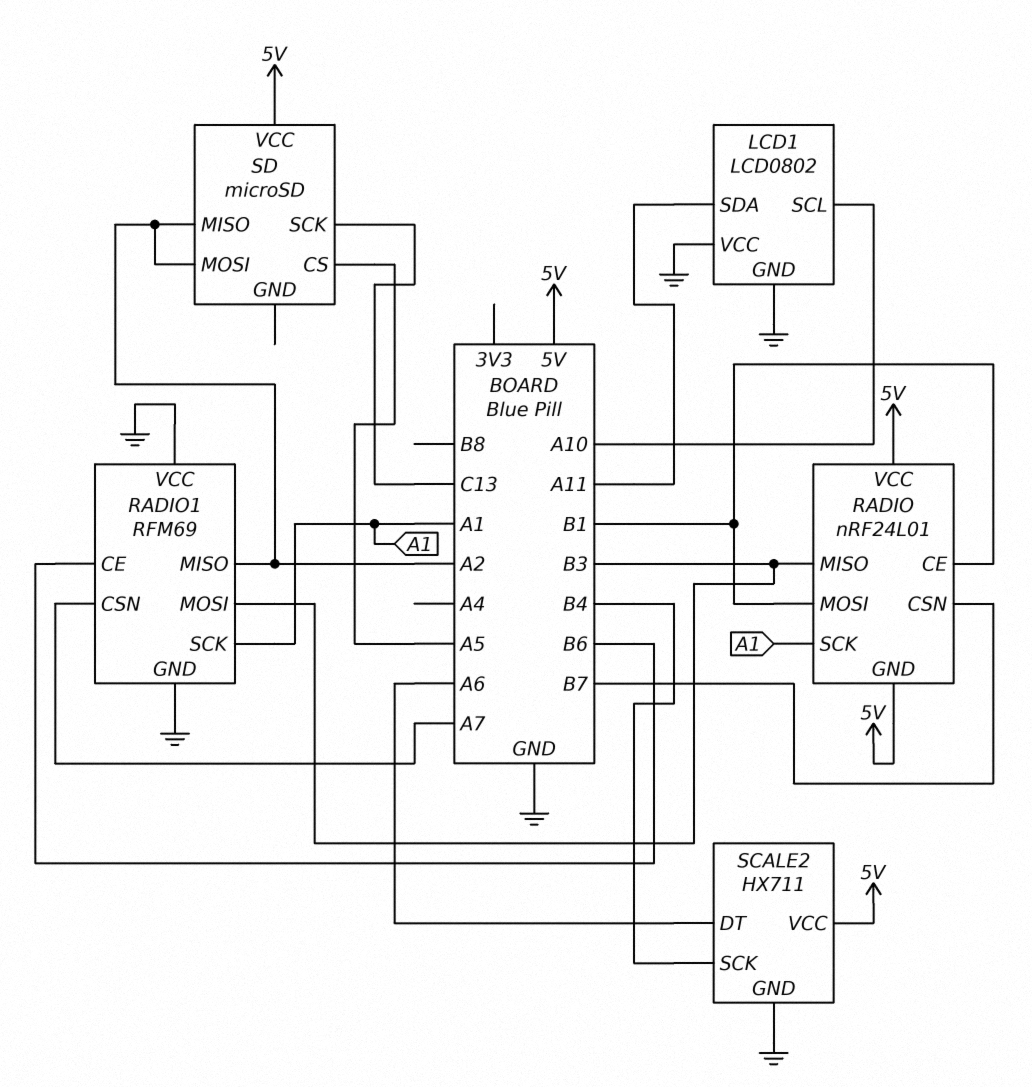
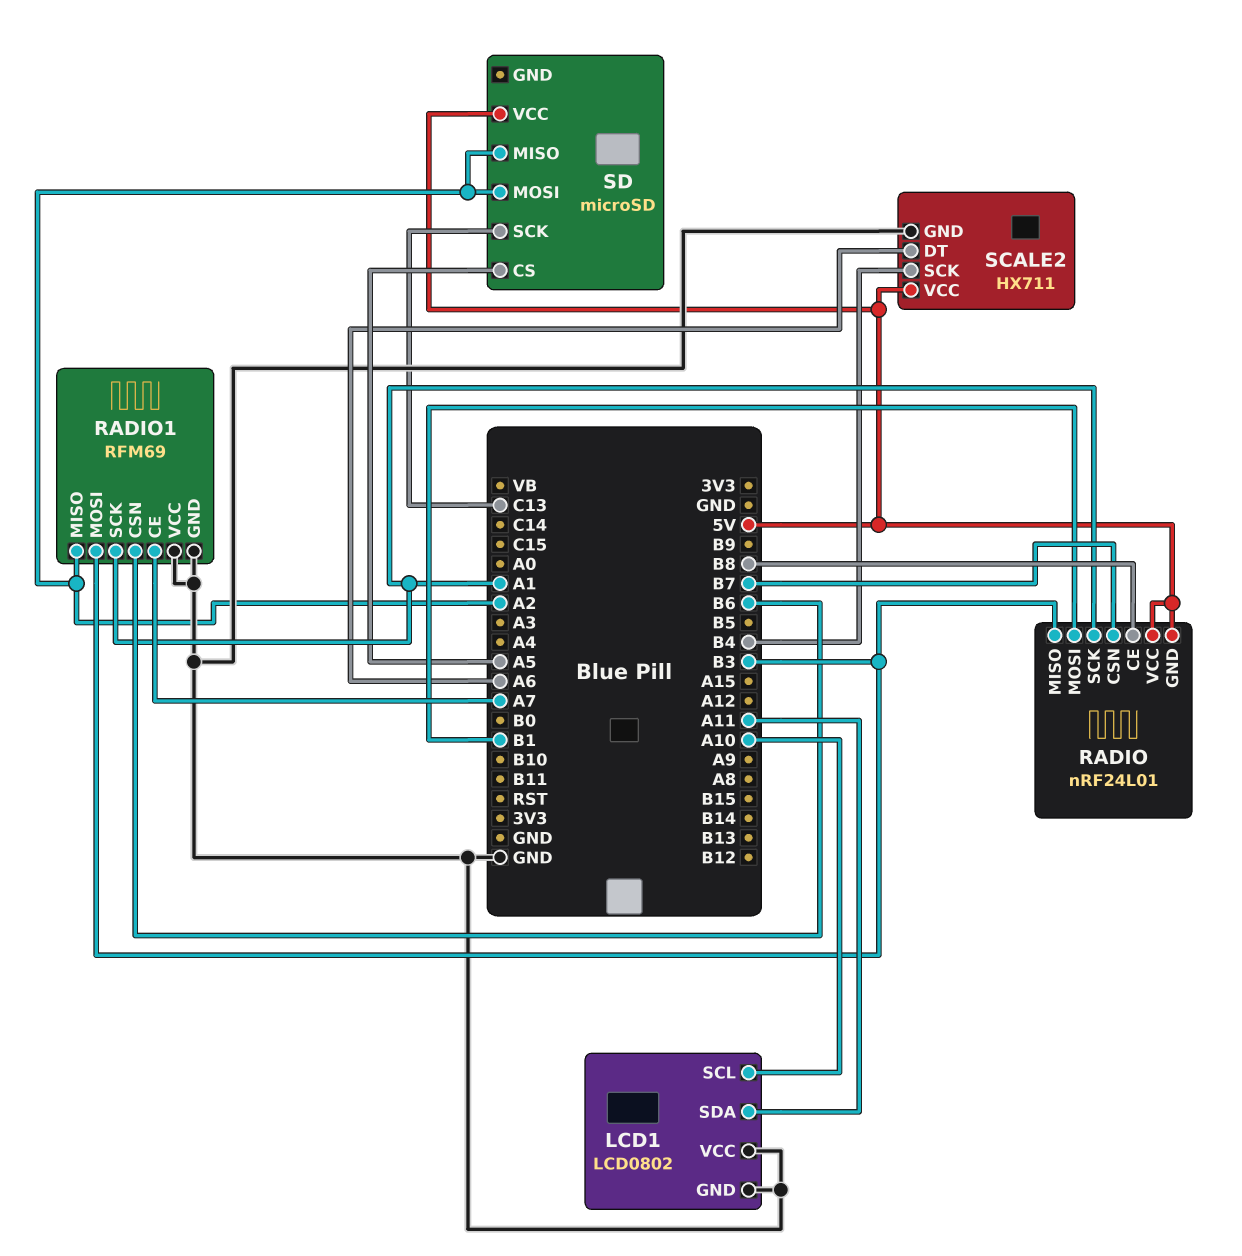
RADIO pin CE: B1 -> B8
RADIO1 pin CE: B6 -> A7
RADIO1 pin CSN: A7 -> B6

